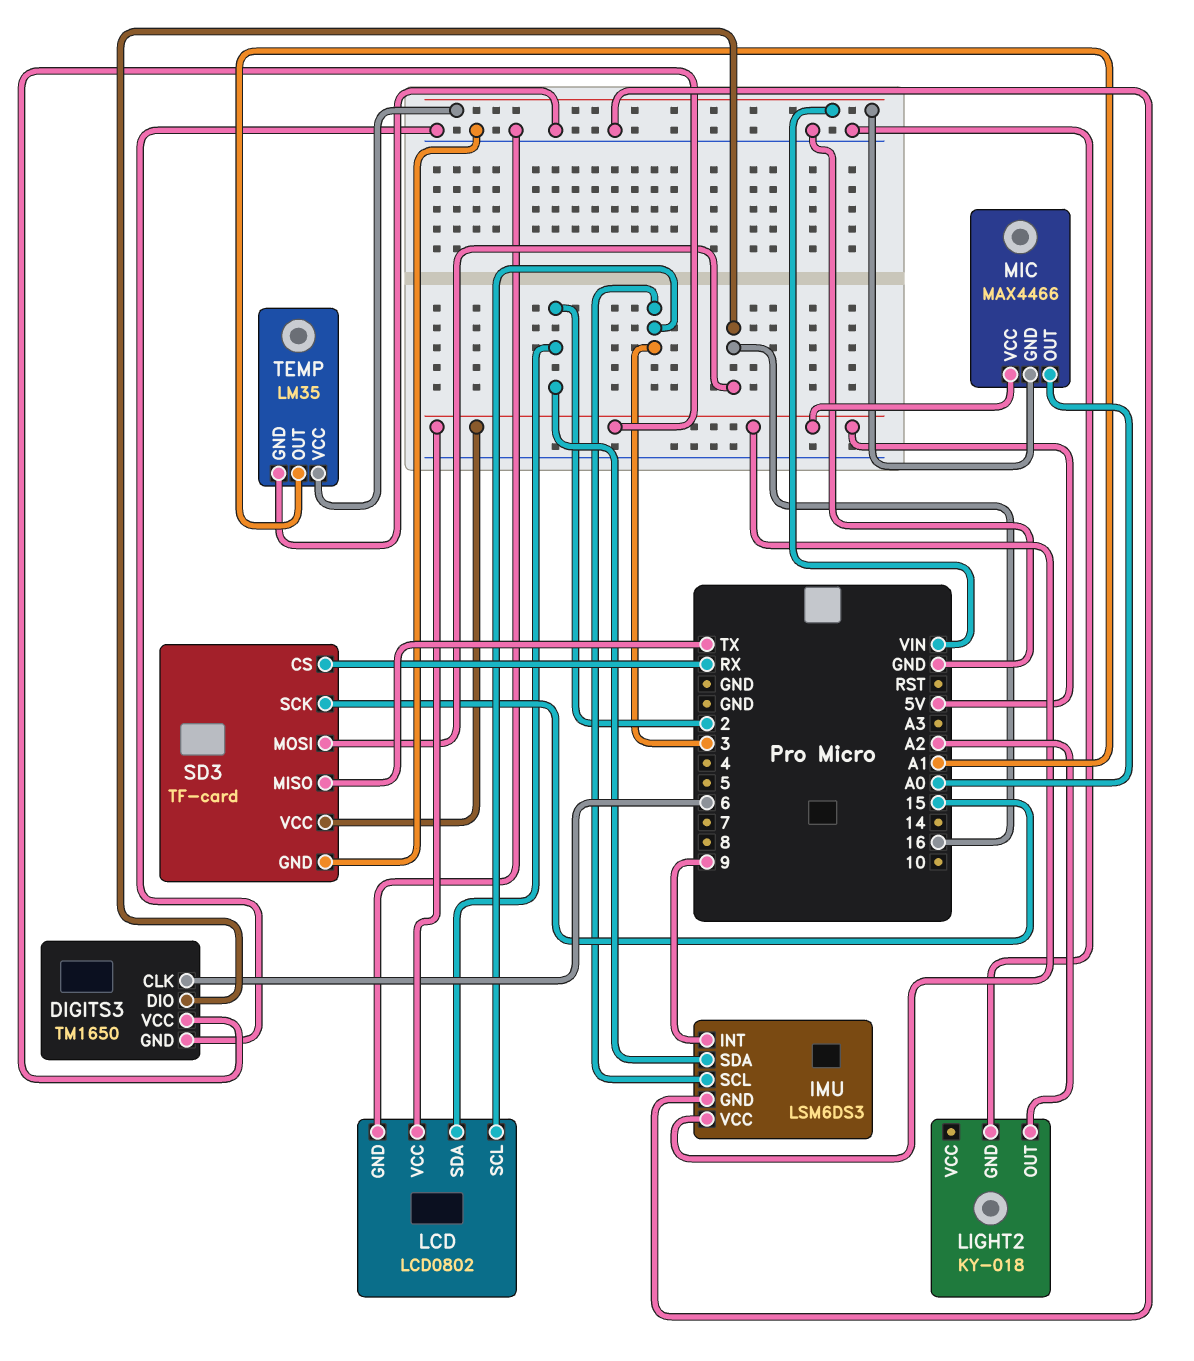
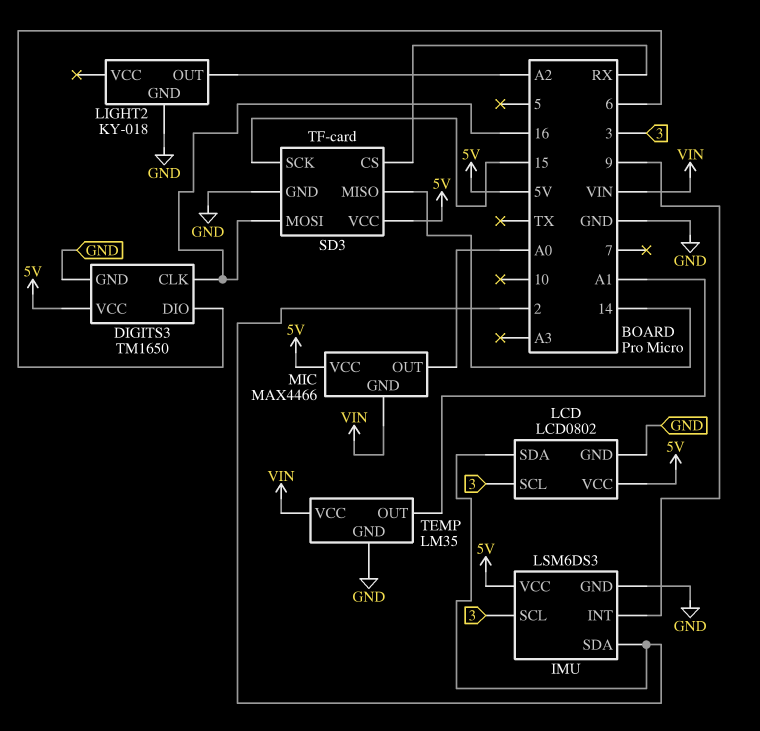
DIGITS3 pin CLK: 6 -> 16
DIGITS3 pin DIO: 16 -> 6
SD3 pin MISO: TX -> 14

